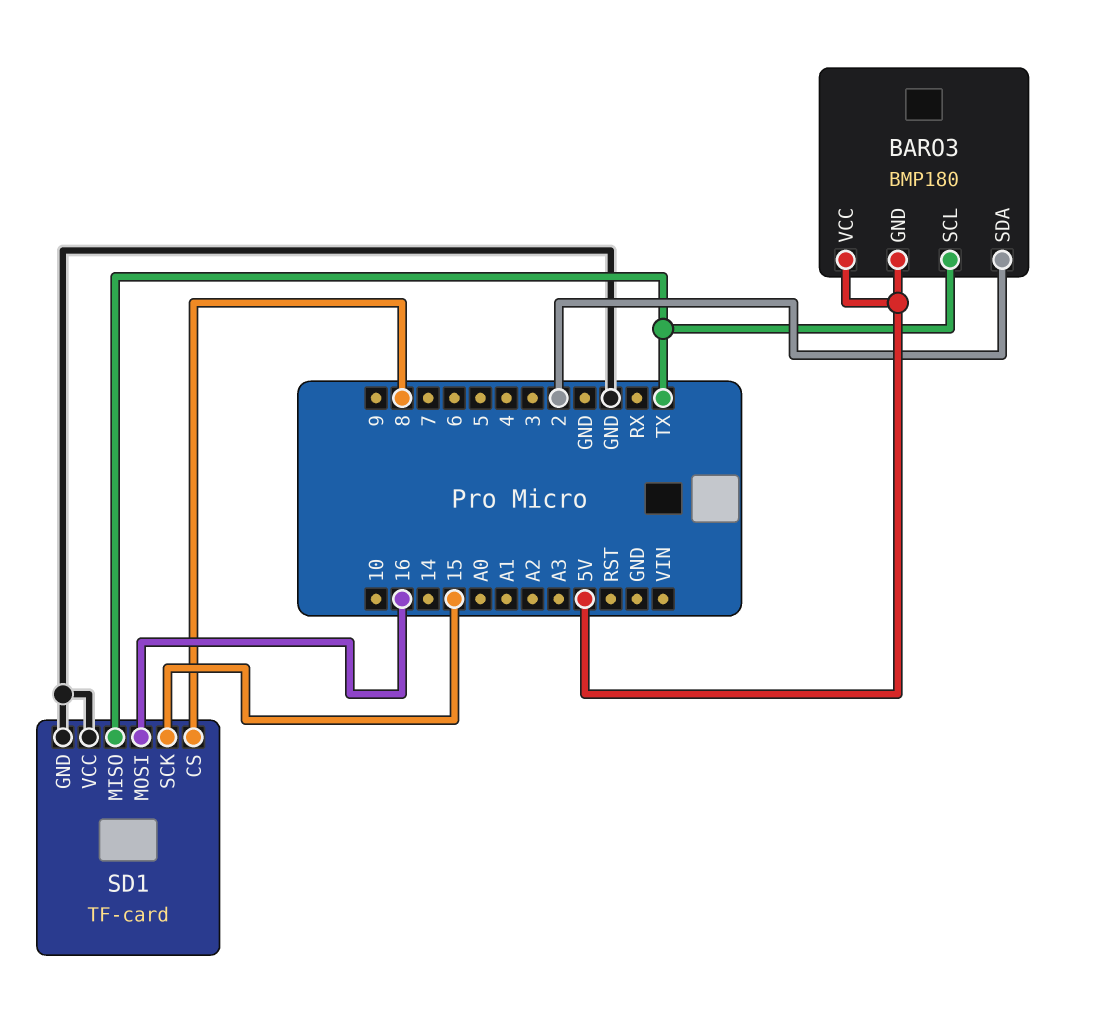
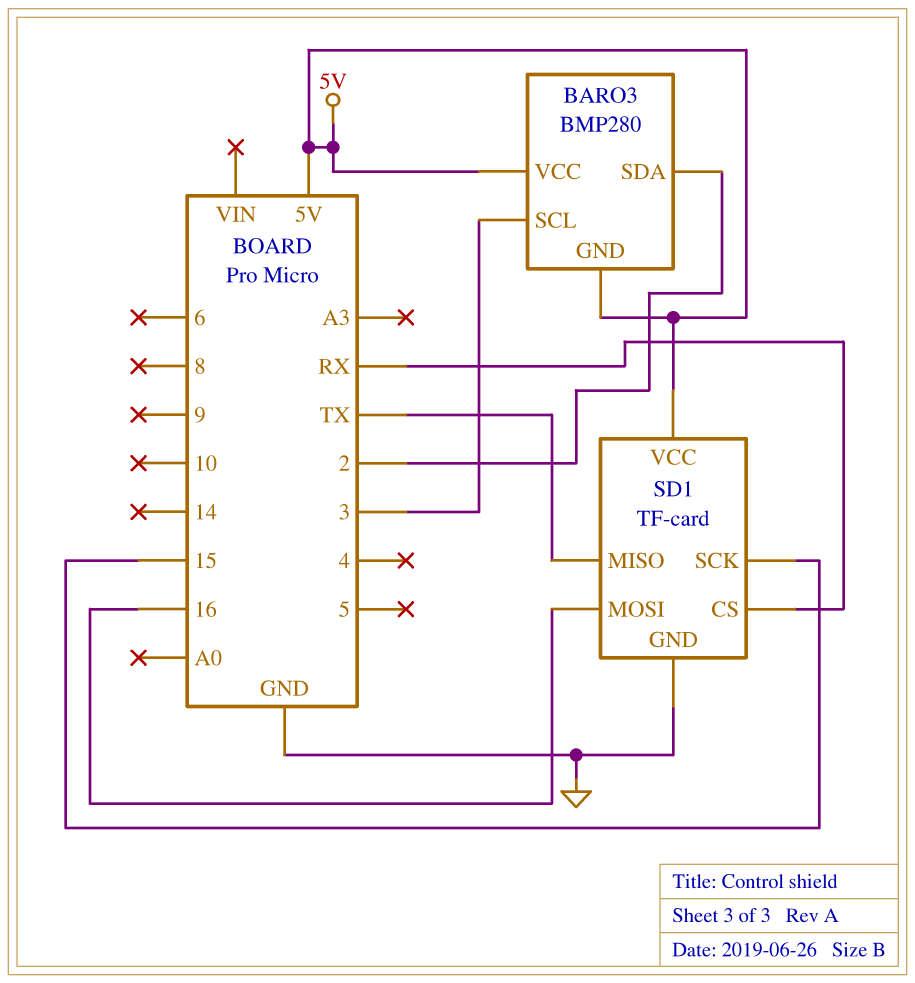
BARO3: BMP180 -> BMP280
BARO3 pin SCL: TX -> 3
SD1 pin CS: 8 -> RX
SD1 pin VCC: GND -> 5V

